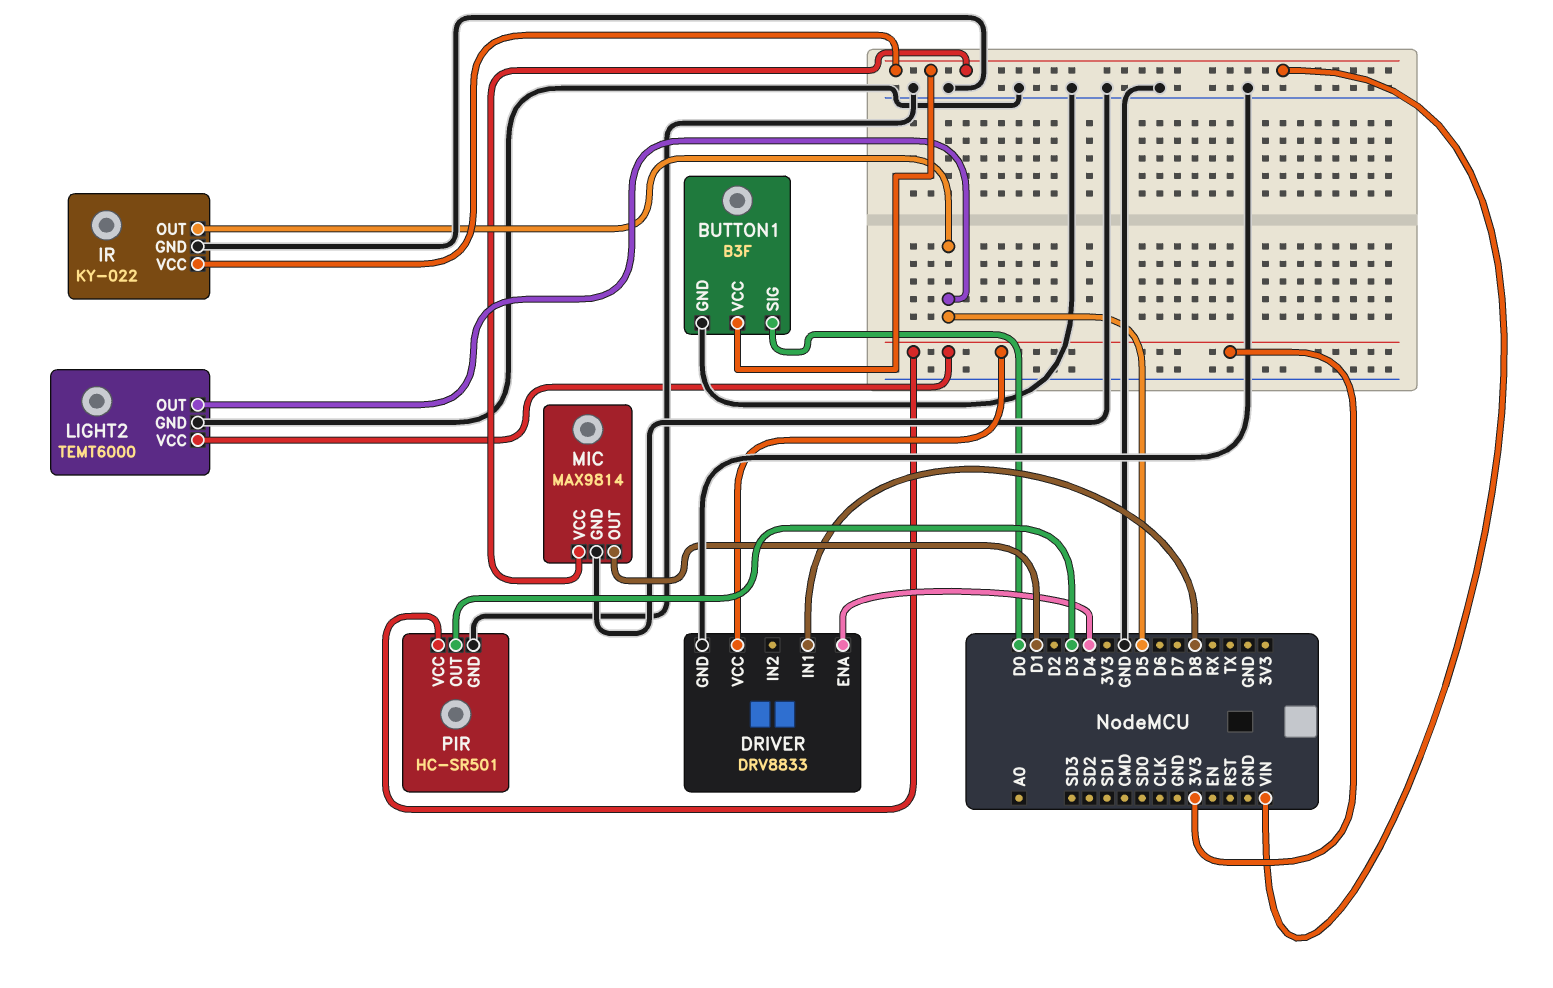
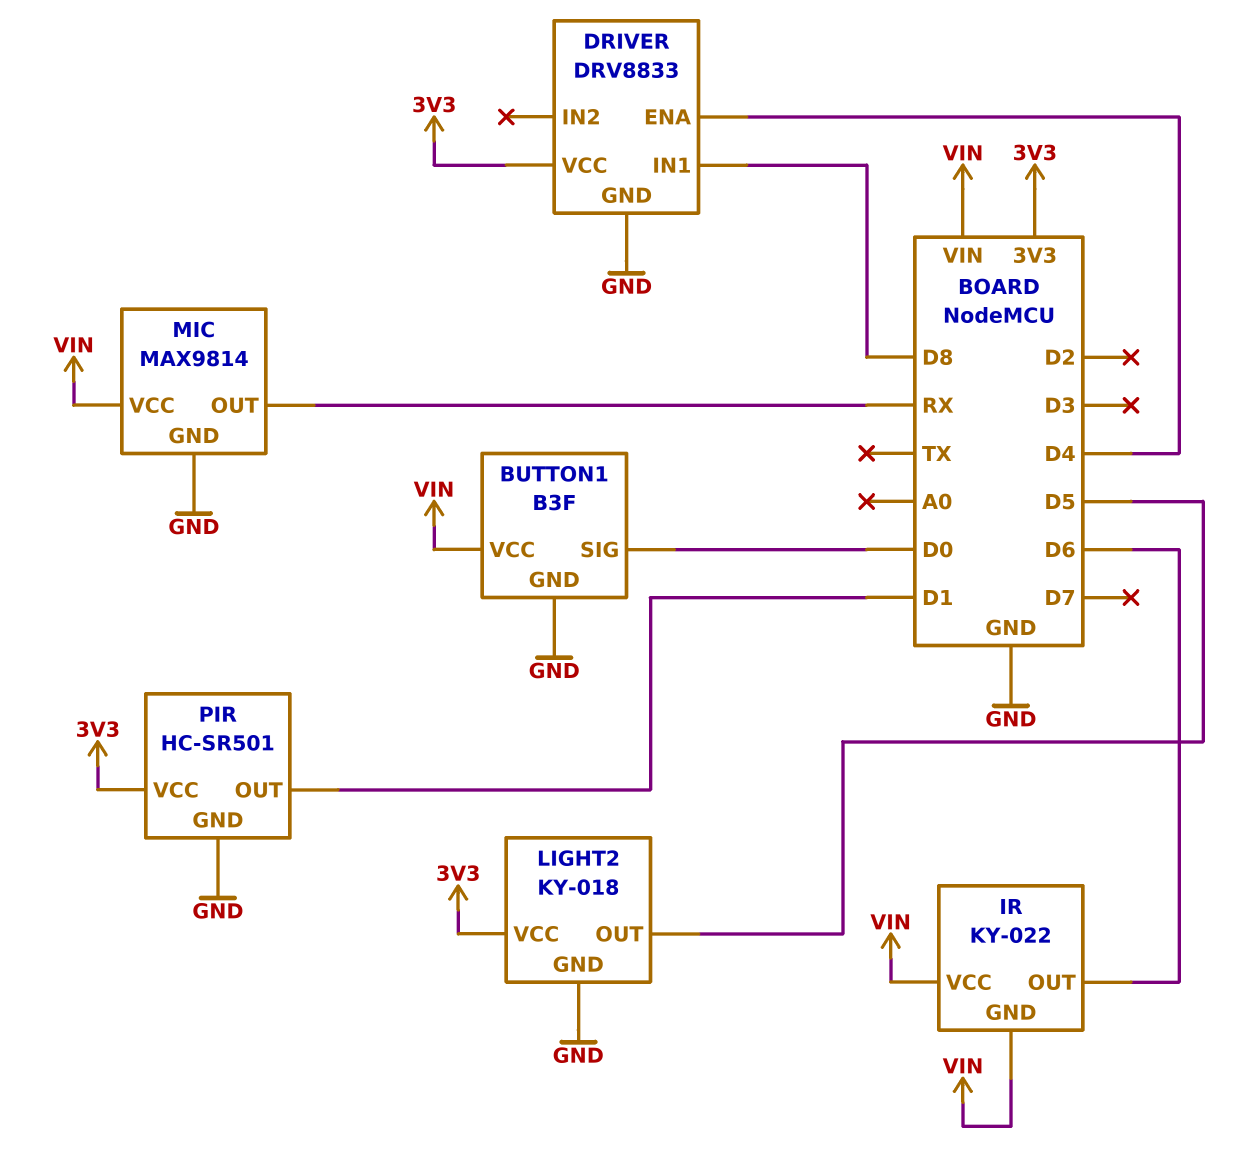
IR pin GND: GND -> VIN
IR pin OUT: D5 -> D6
LIGHT2: TEMT6000 -> KY-018
MIC pin OUT: D1 -> RX
PIR pin OUT: D3 -> D1

